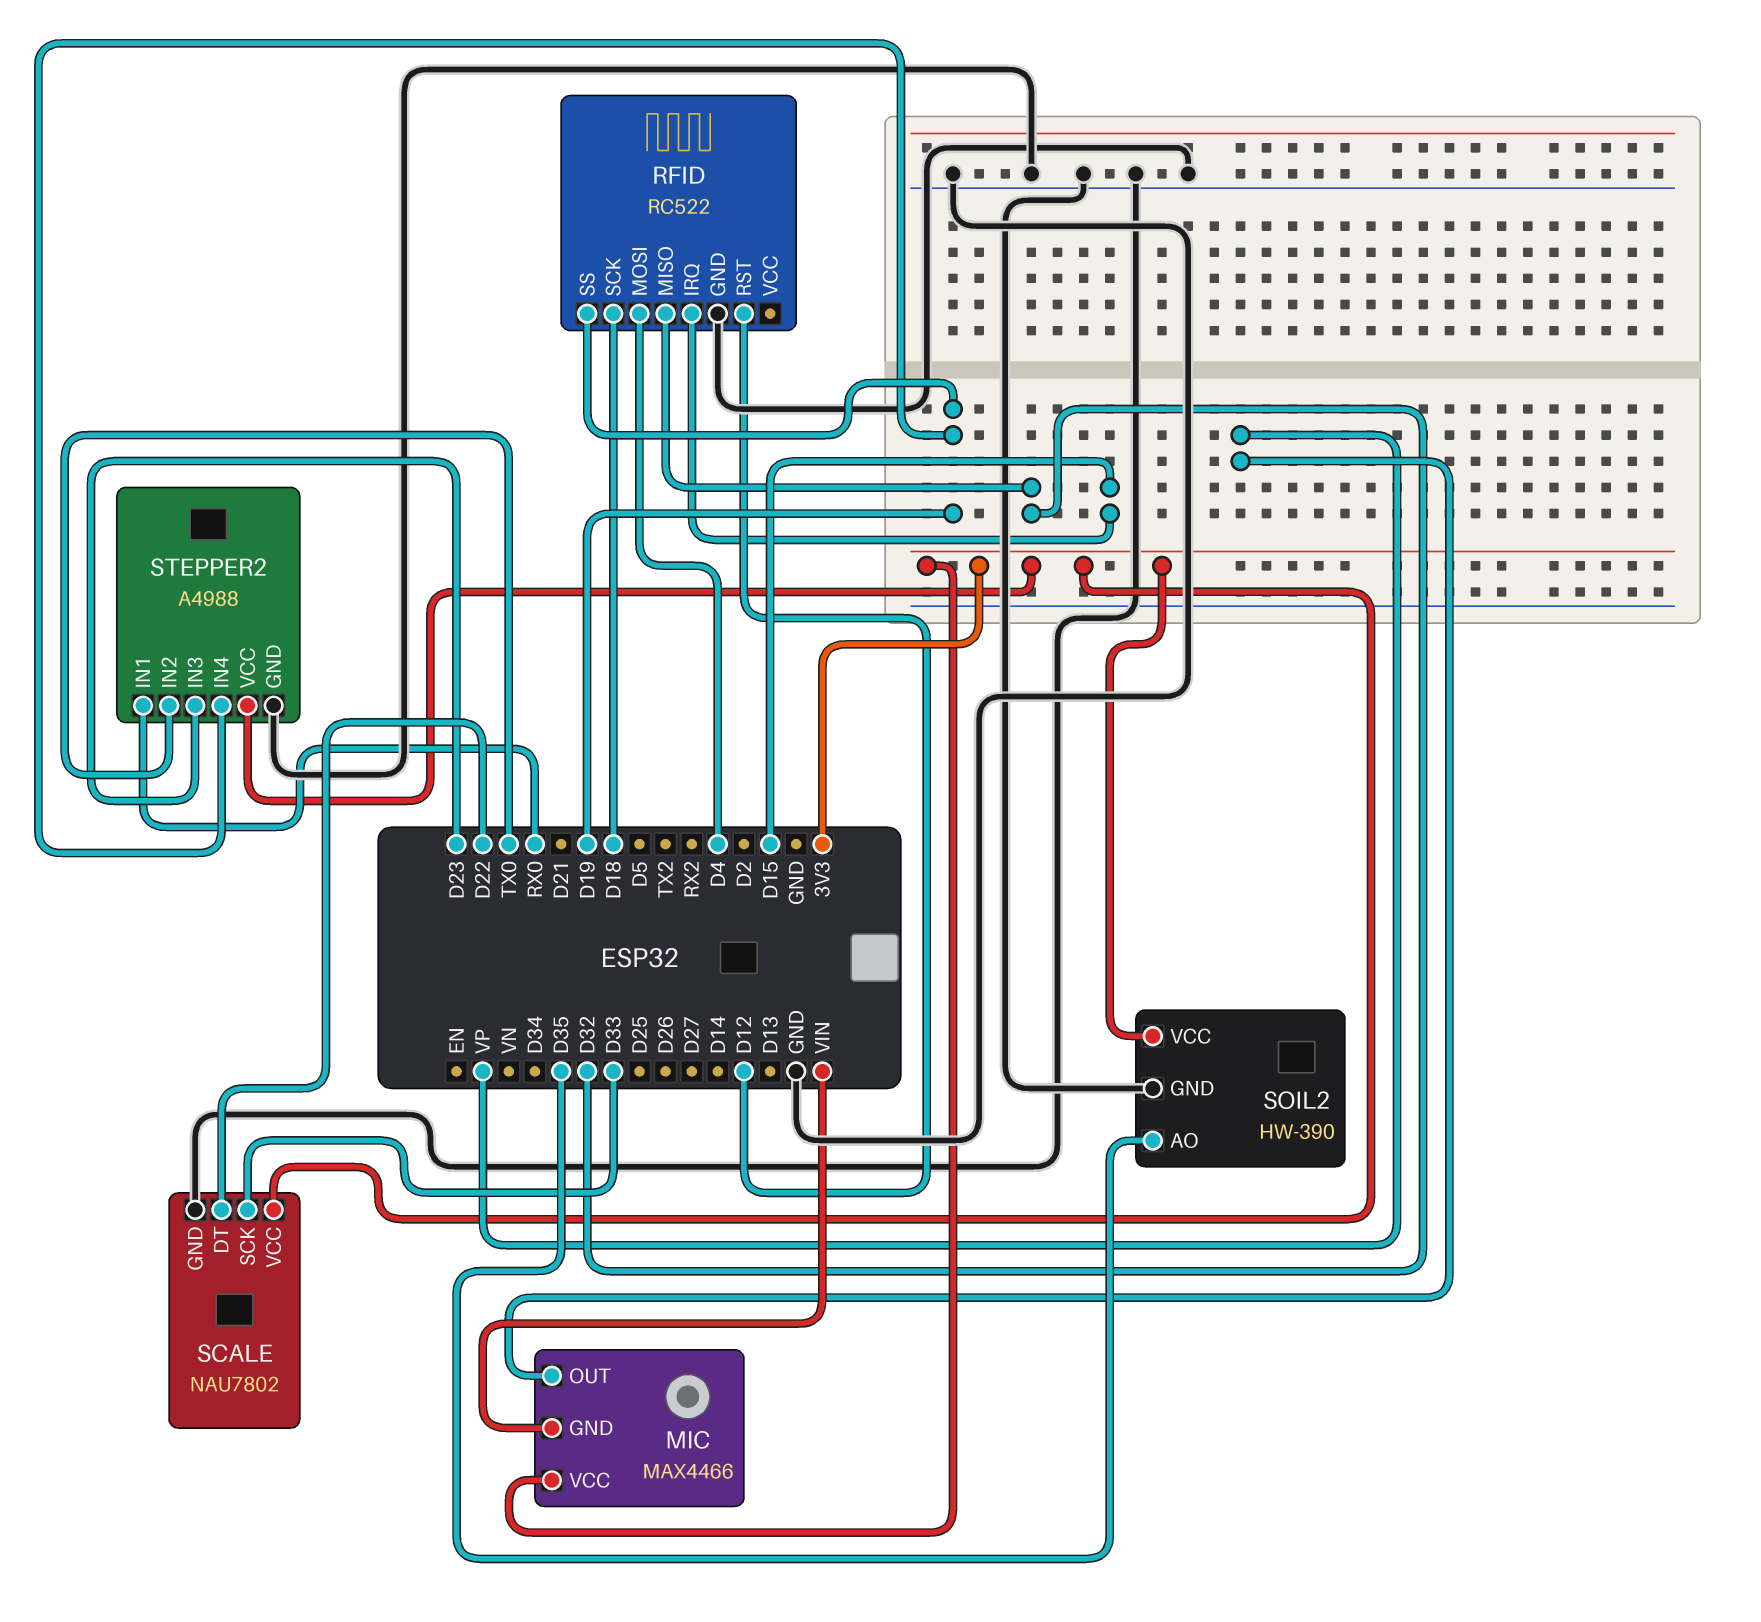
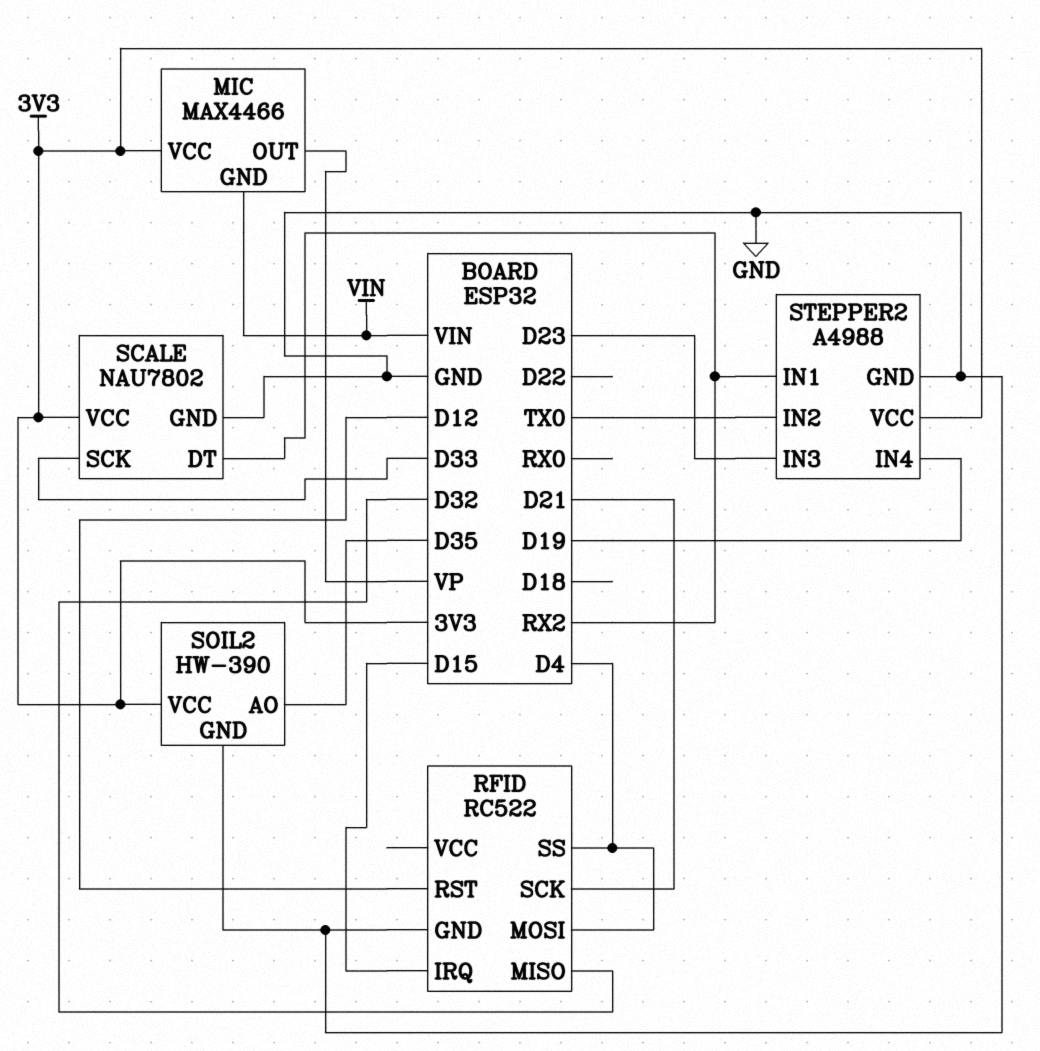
RFID pin SCK: D18 -> D21
RFID pin SS: D19 -> D4
SCALE pin DT: D22 -> RX2
STEPPER2 pin IN1: RX0 -> RX2

